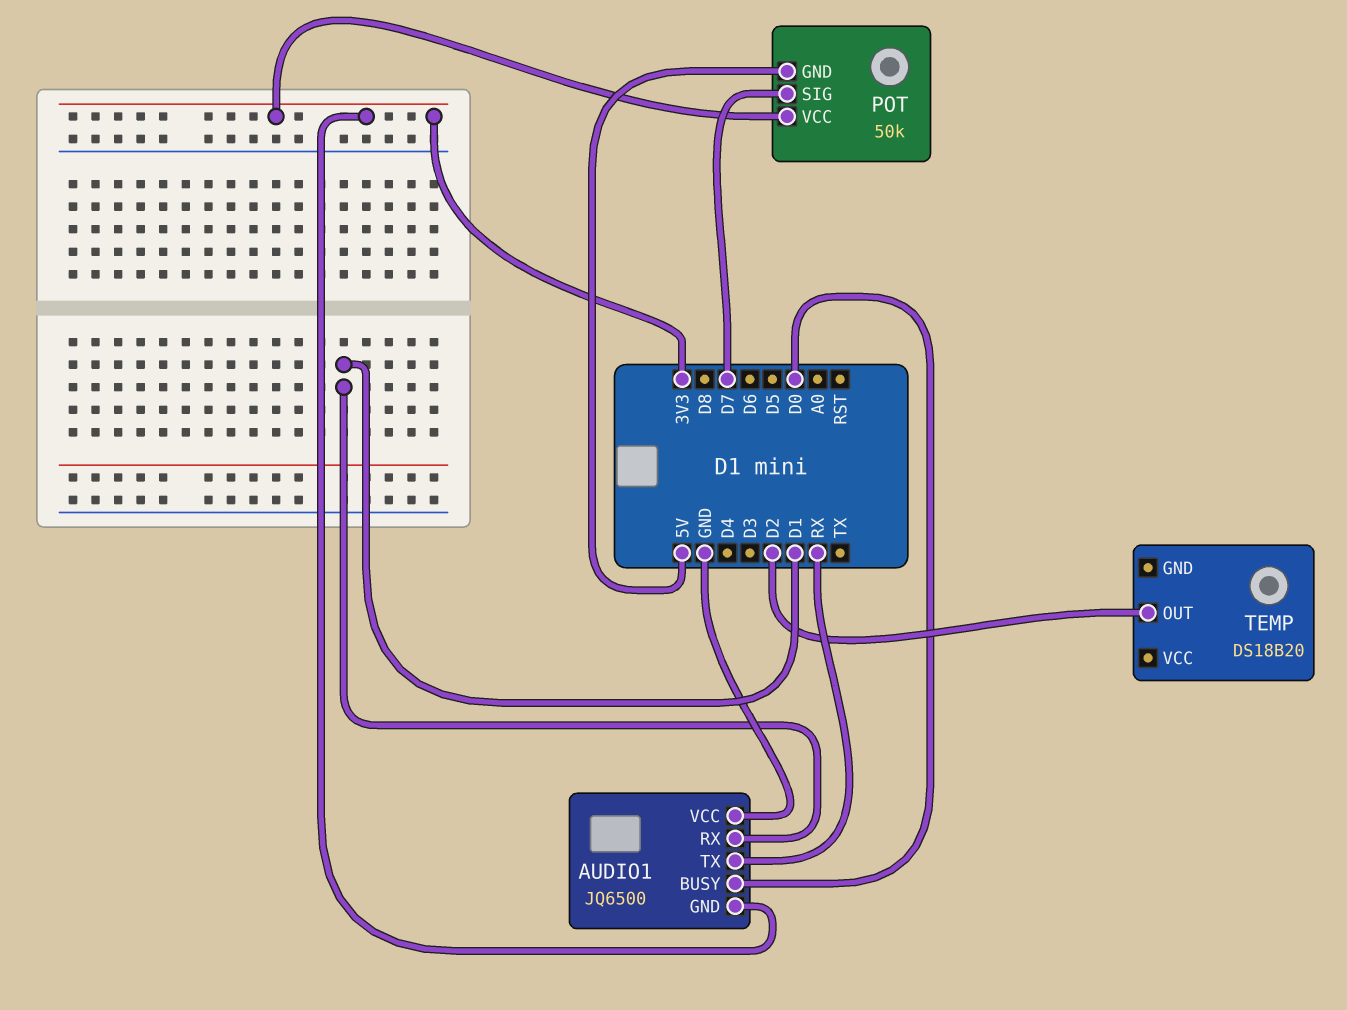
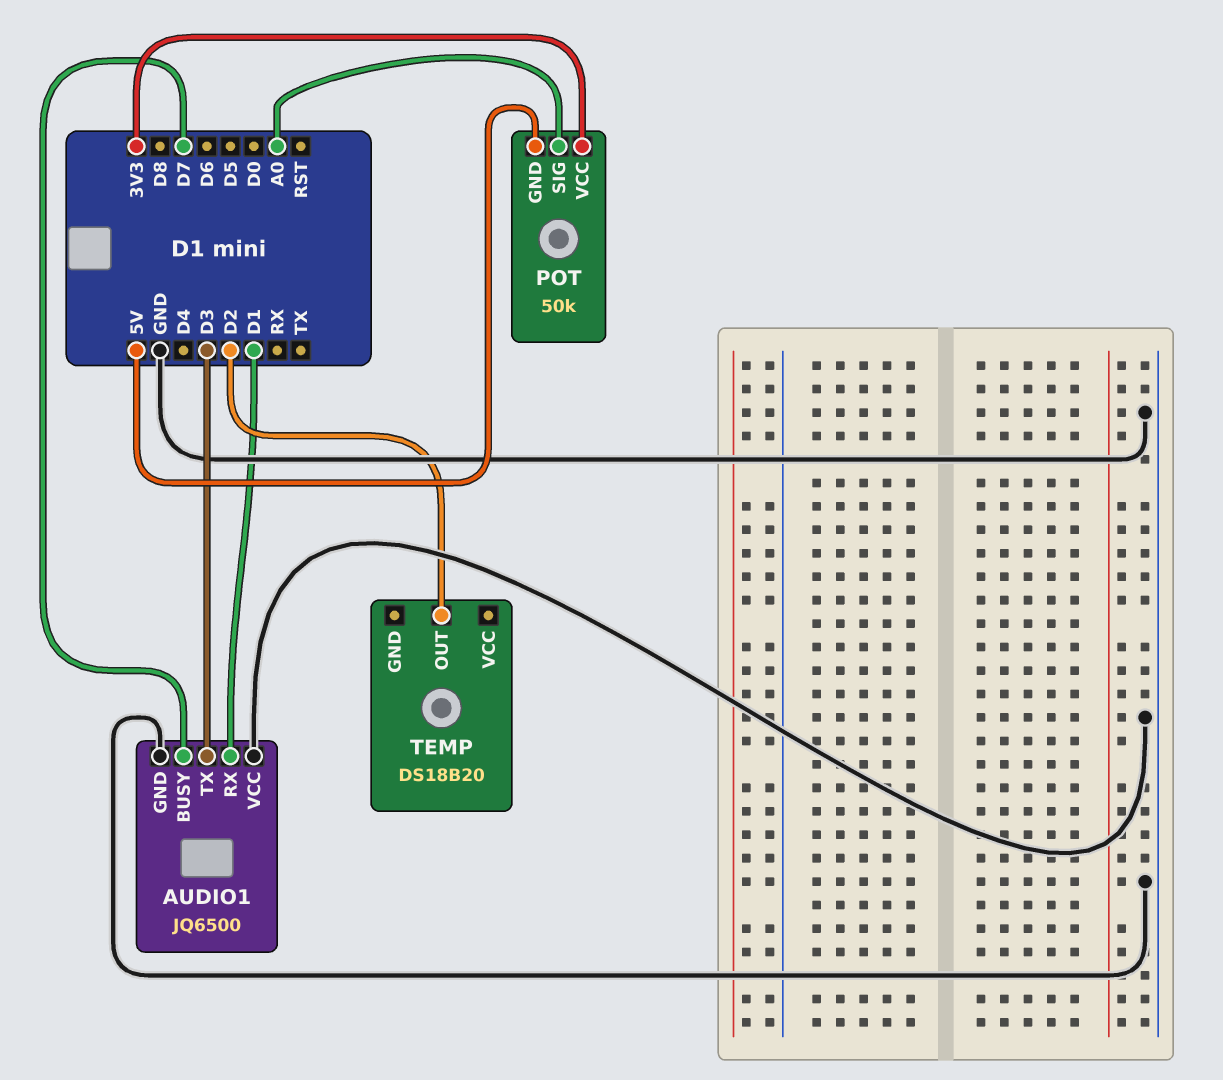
AUDIO1 pin BUSY: D0 -> D7
AUDIO1 pin GND: 3V3 -> GND
AUDIO1 pin TX: RX -> D3
POT pin SIG: D7 -> A0

